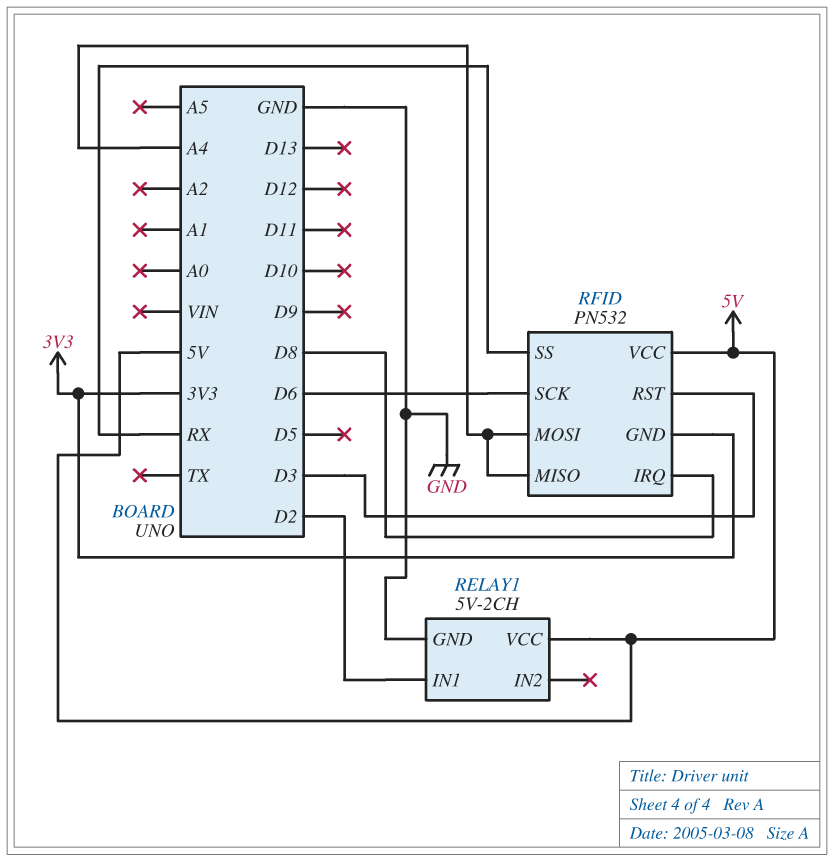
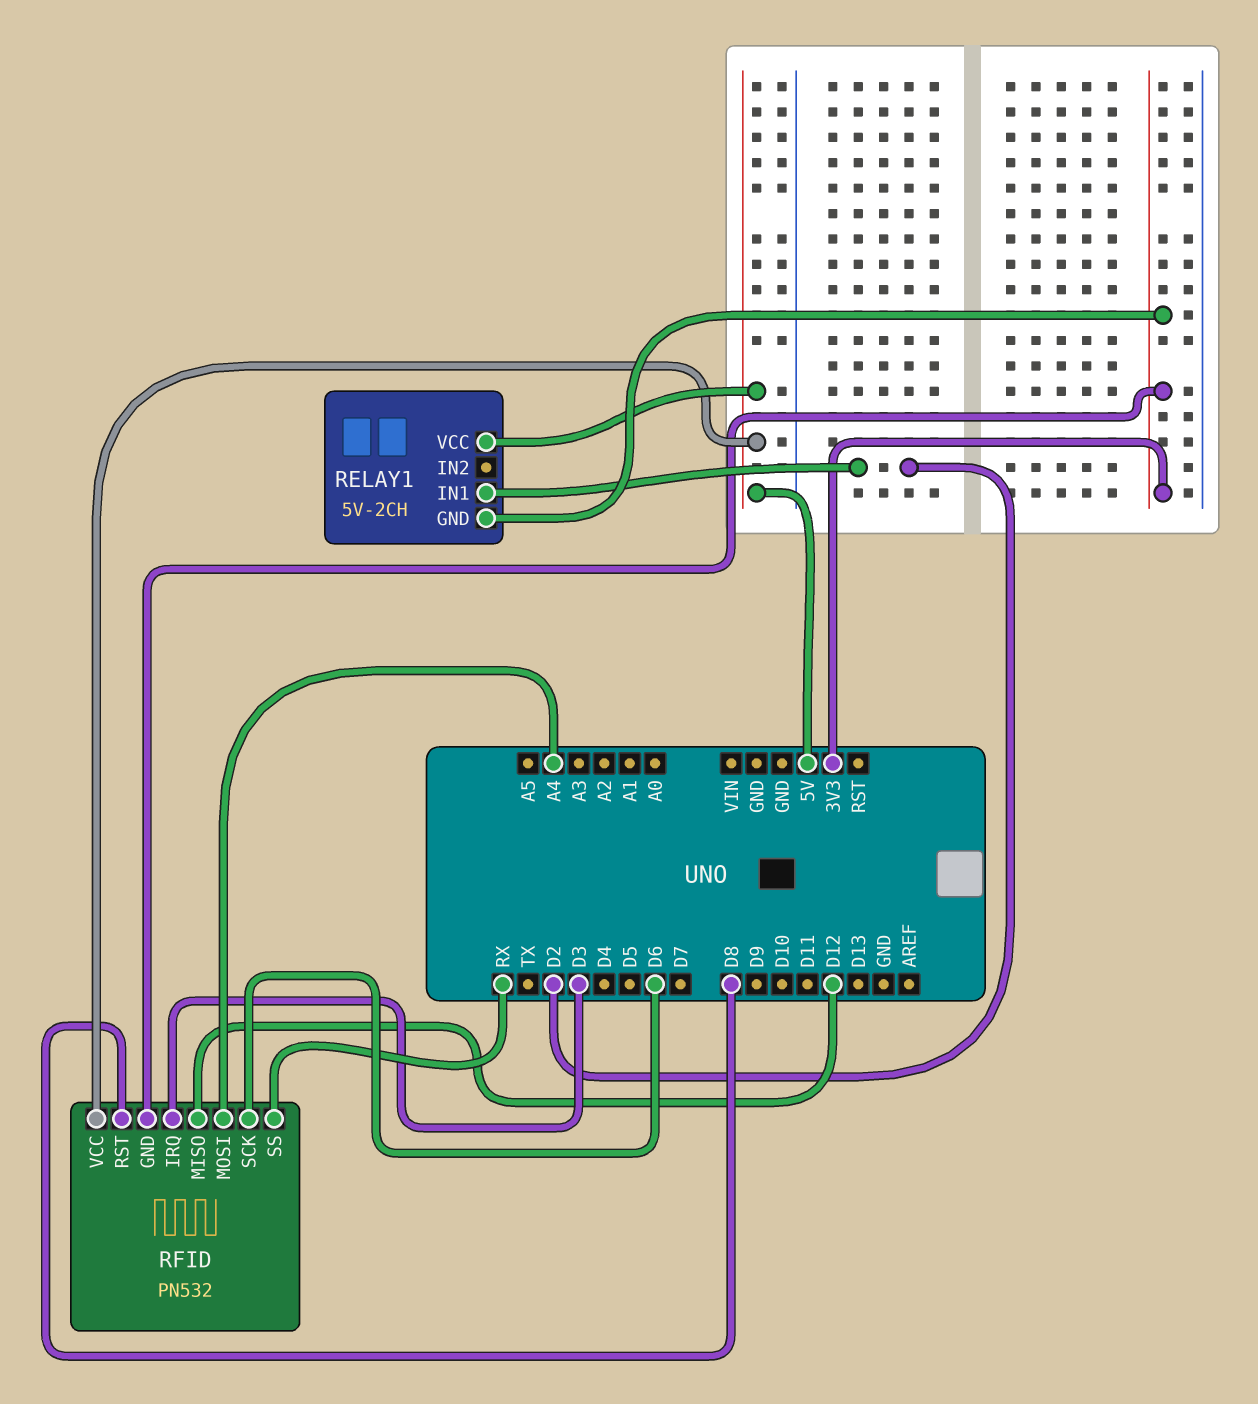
RELAY1 pin GND: GND -> 3V3
RFID pin IRQ: D8 -> D3
RFID pin MISO: A4 -> D12
RFID pin RST: D3 -> D8

